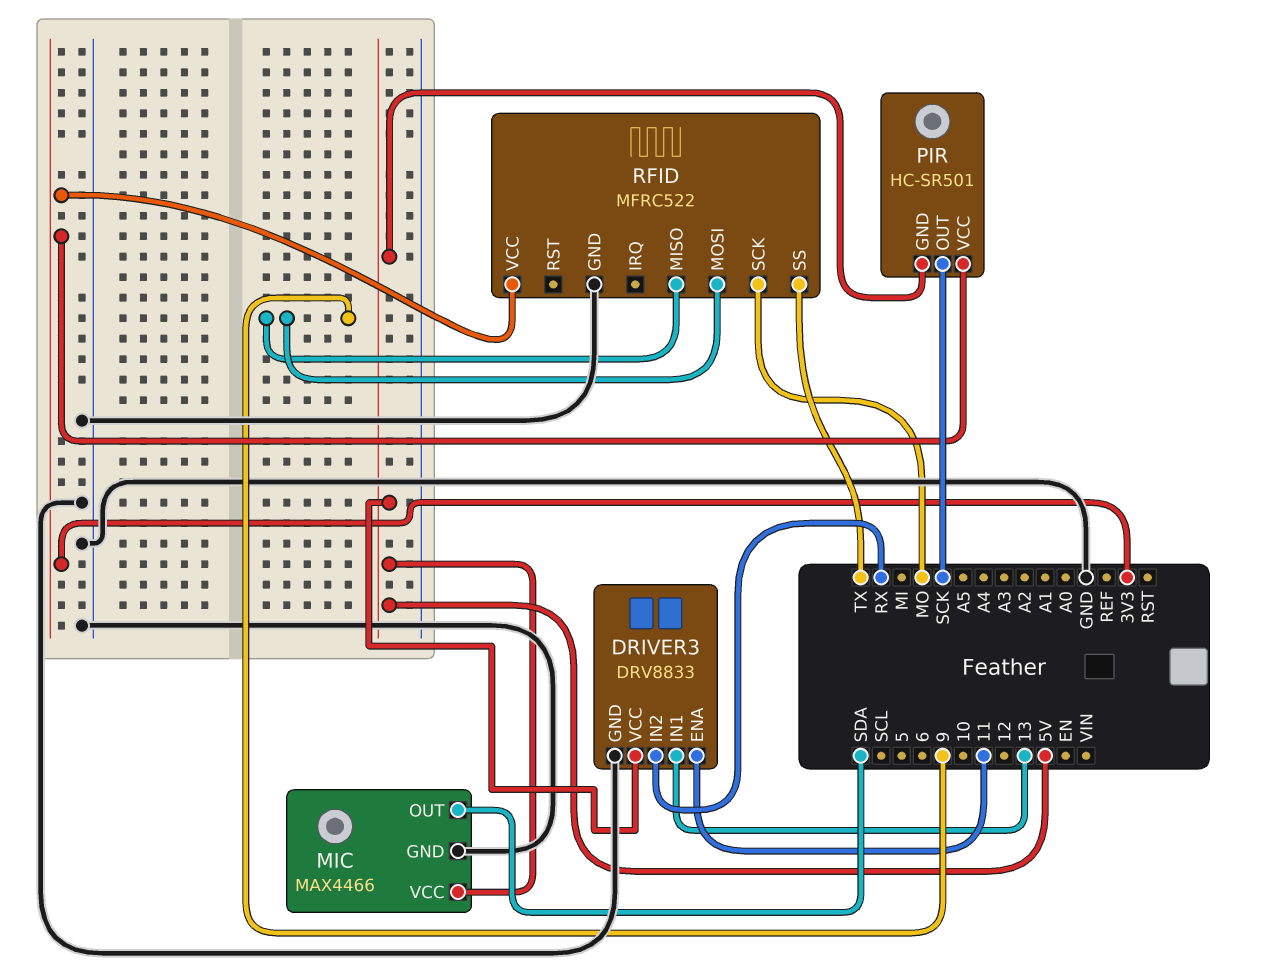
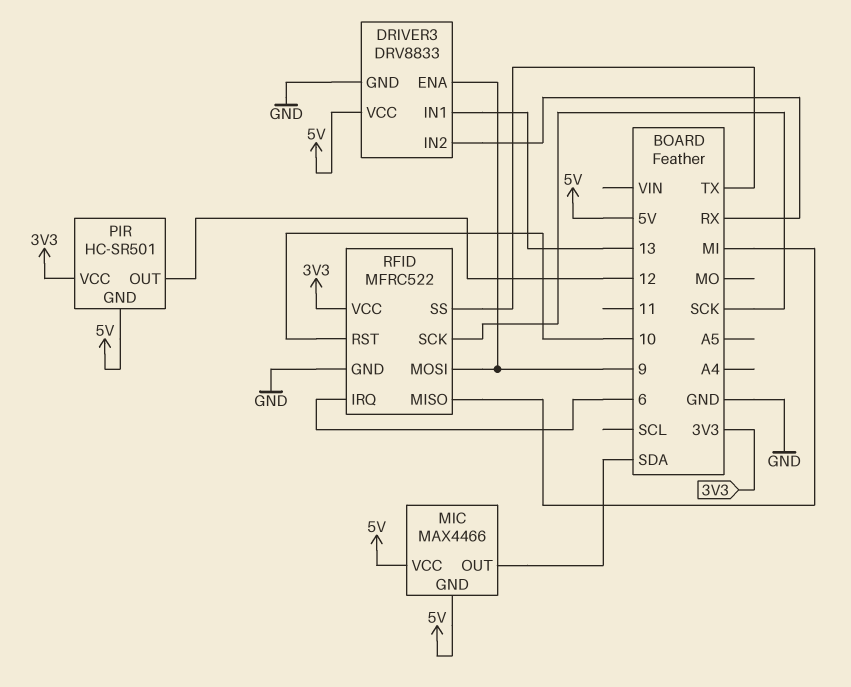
DRIVER3 pin ENA: 11 -> 9
MIC pin GND: GND -> 5V
PIR pin OUT: SCK -> 12
RFID pin IRQ: none -> 6
RFID pin MISO: 9 -> MI
RFID pin RST: none -> 10
RFID pin SCK: MO -> SCK

